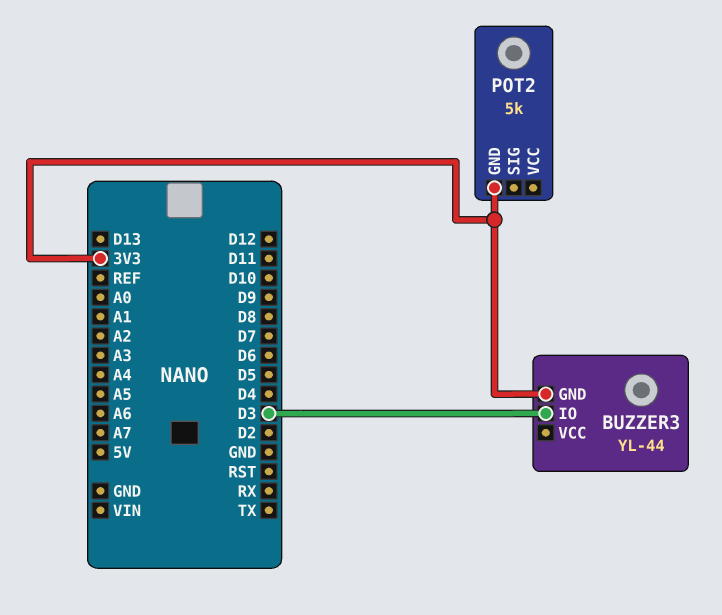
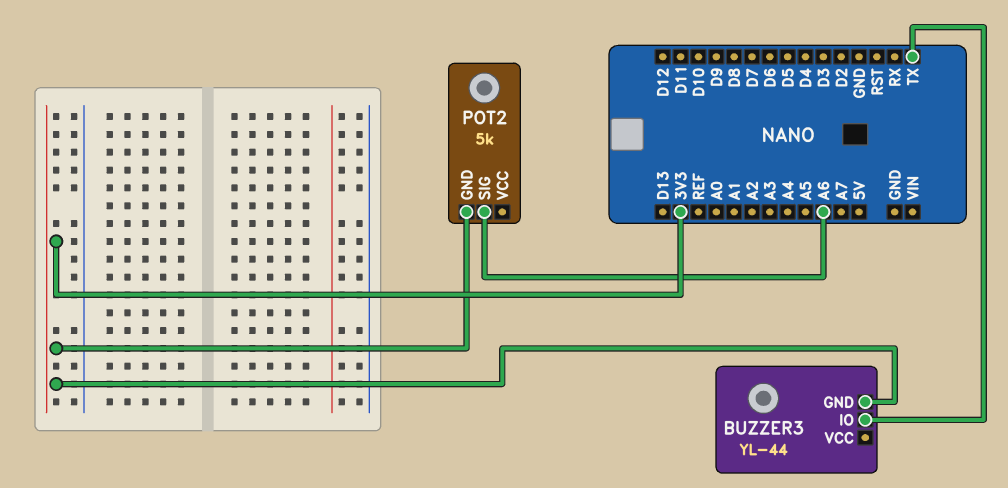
BUZZER3 pin IO: D3 -> TX
POT2 pin SIG: none -> A6

